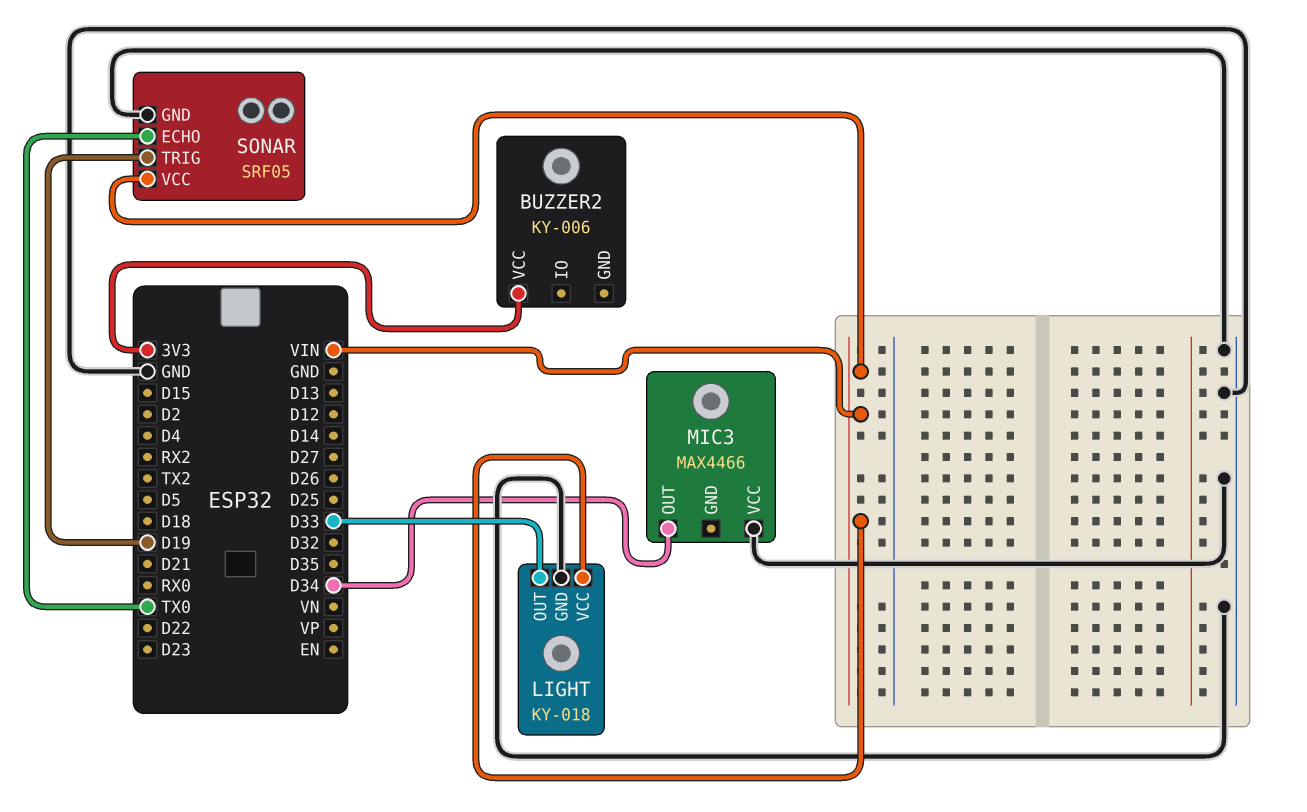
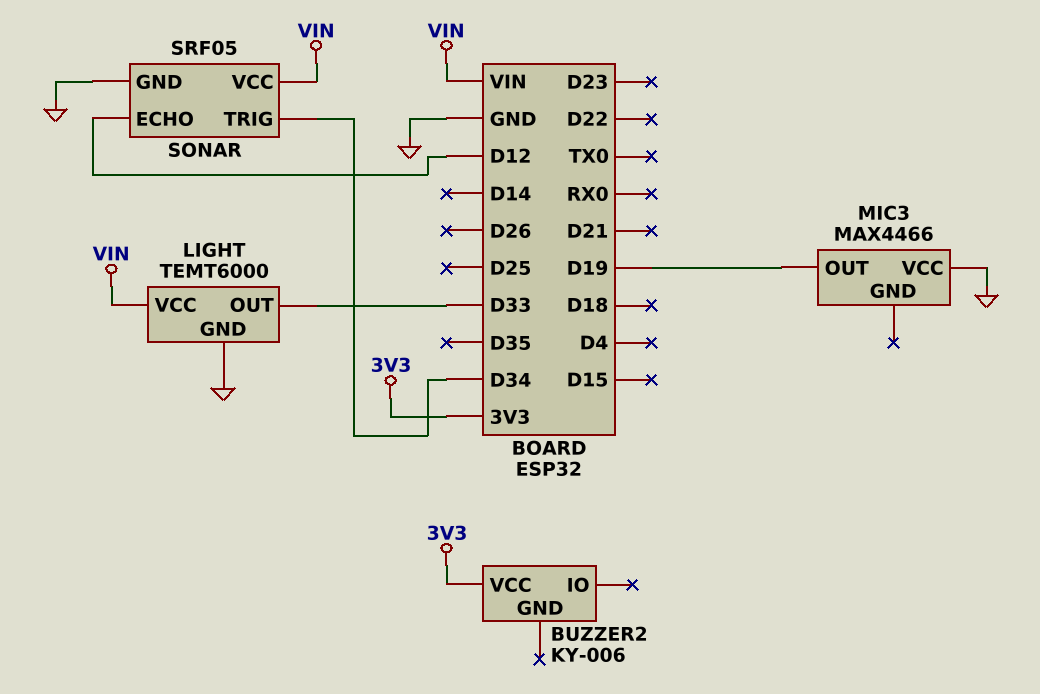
LIGHT: KY-018 -> TEMT6000
MIC3 pin OUT: D34 -> D19
SONAR pin ECHO: TX0 -> D12
SONAR pin TRIG: D19 -> D34

